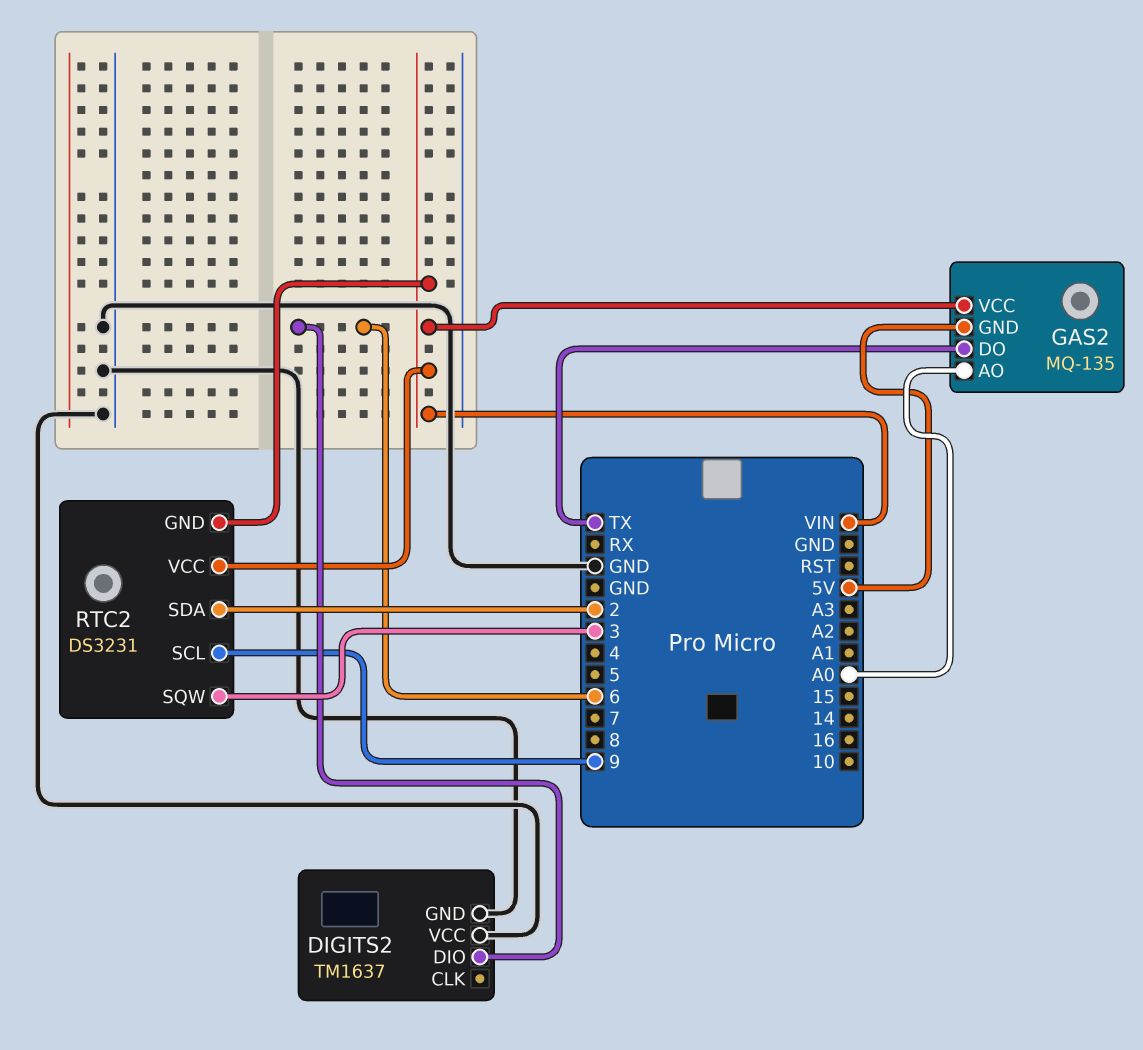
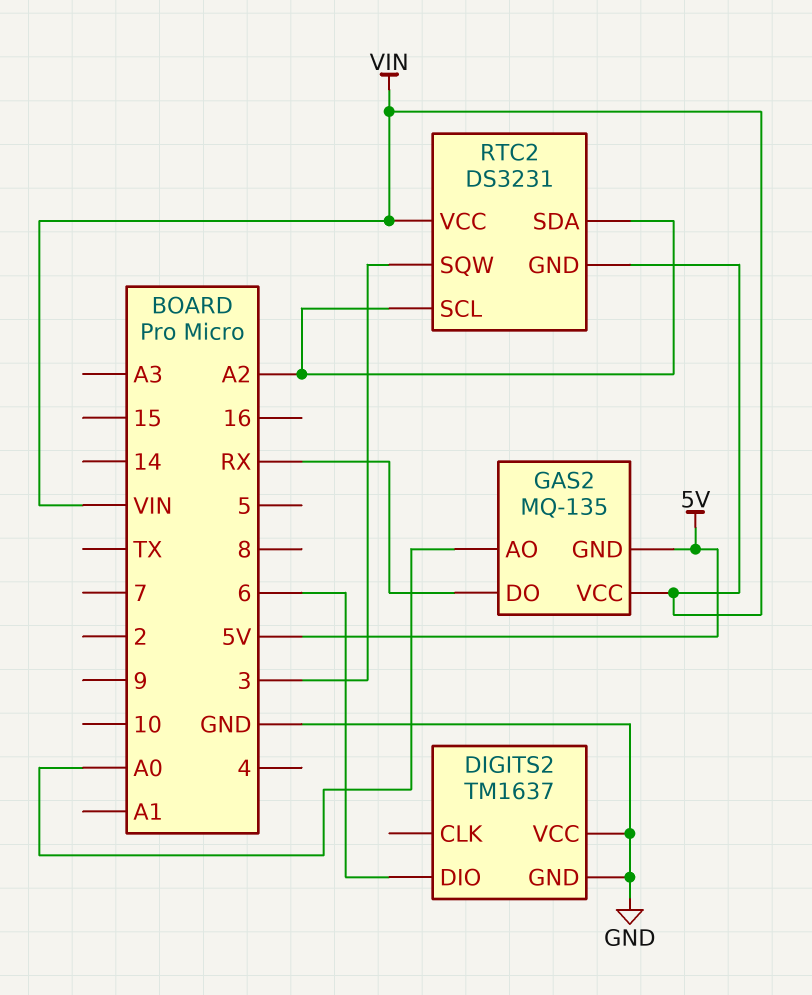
GAS2 pin DO: TX -> RX
RTC2 pin SCL: 9 -> A2
RTC2 pin SDA: 2 -> A2

